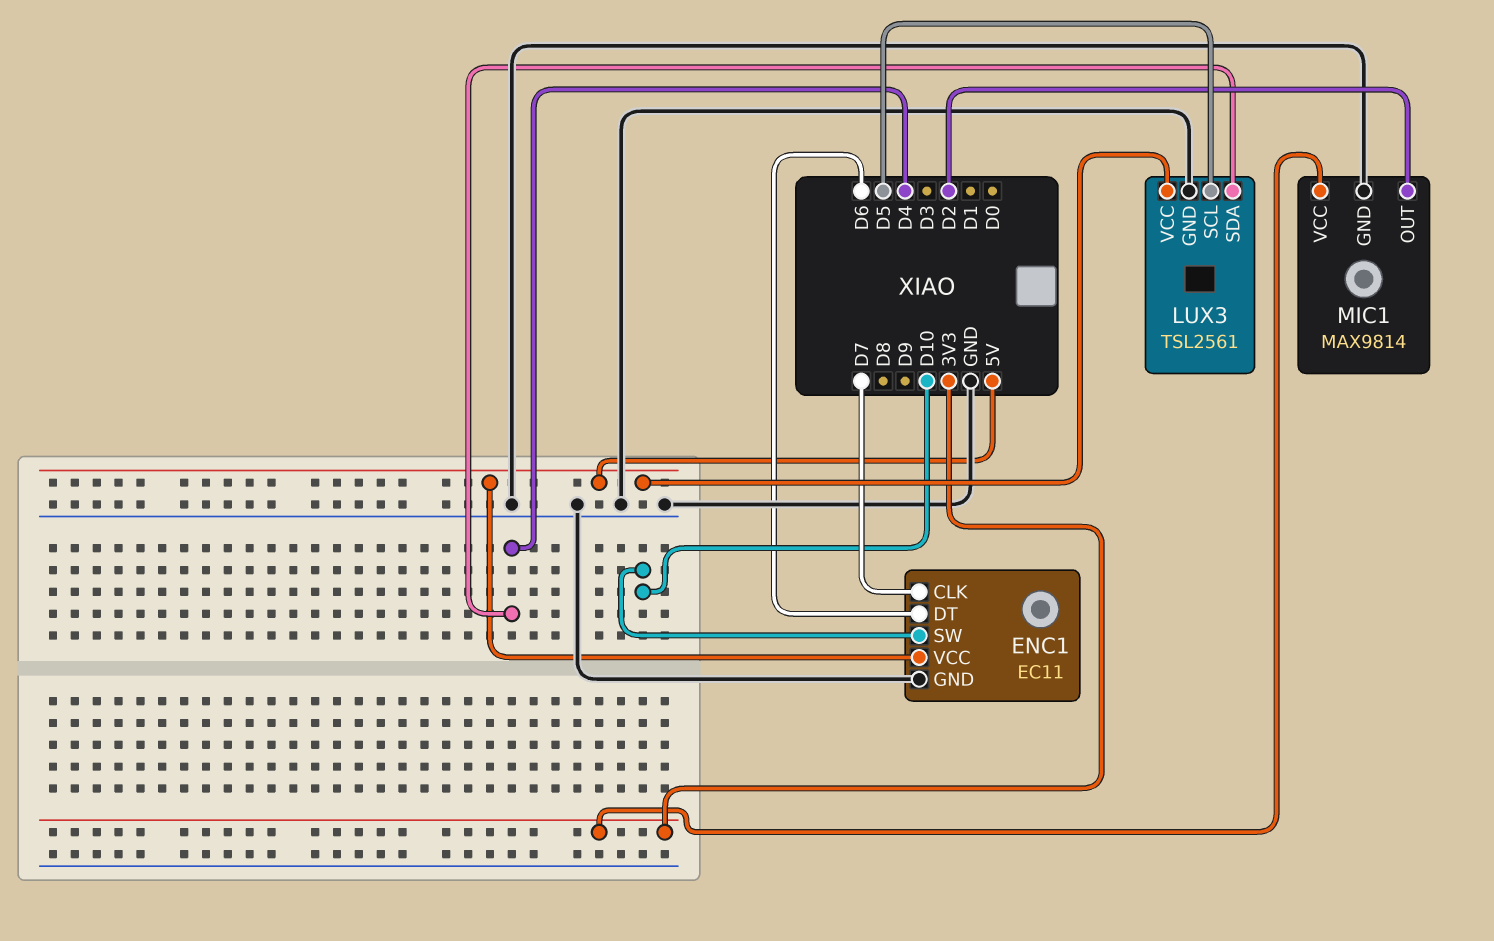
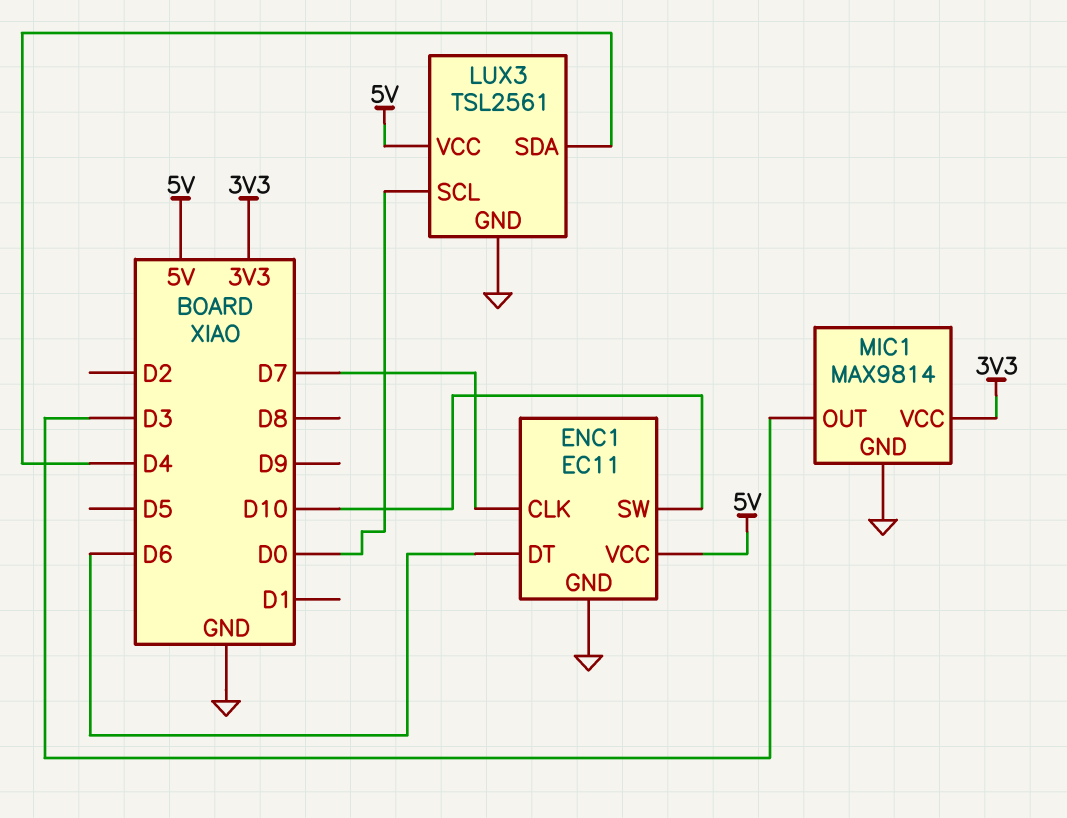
LUX3 pin SCL: D5 -> D0
MIC1 pin OUT: D2 -> D3

